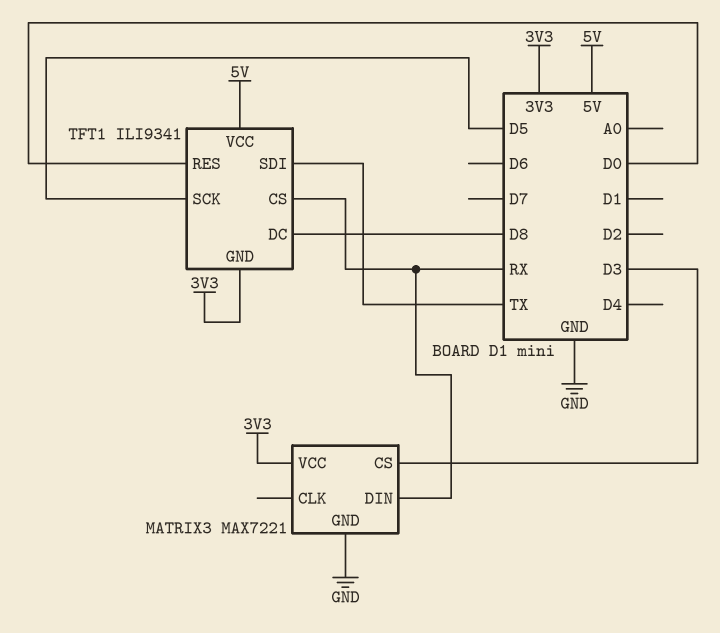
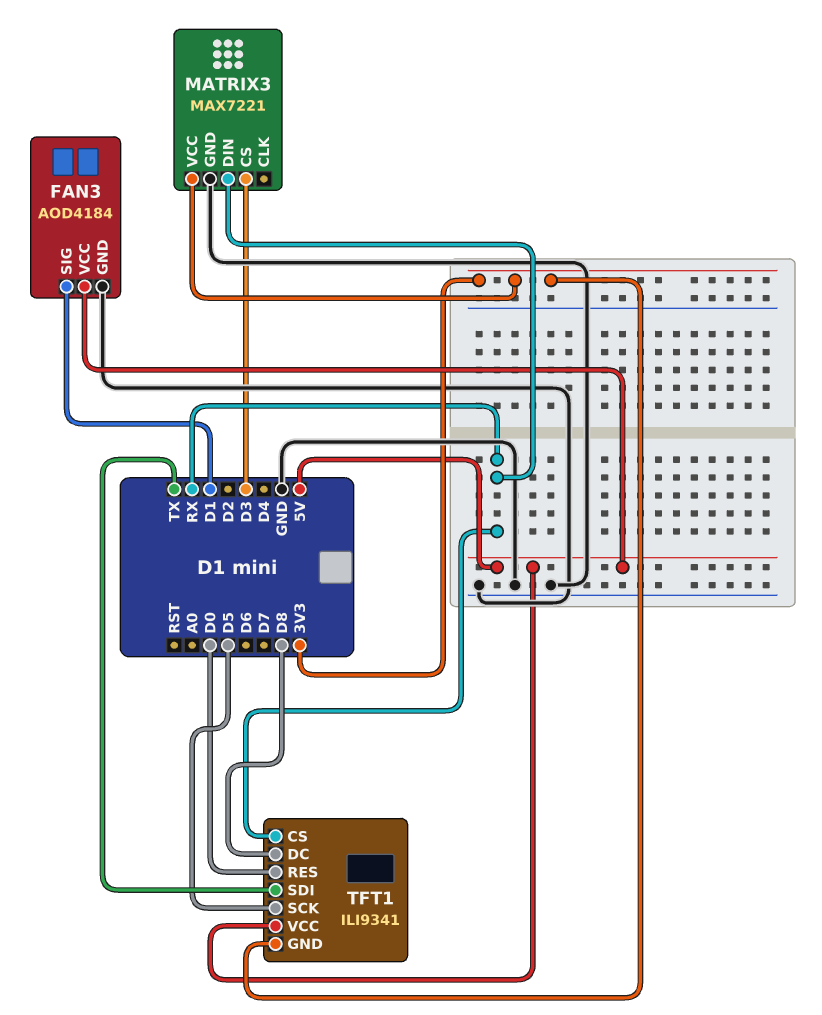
FAN3: none -> AOD4184
FAN3 pin GND: none -> GND
FAN3 pin SIG: none -> D1
FAN3 pin VCC: none -> 5V

